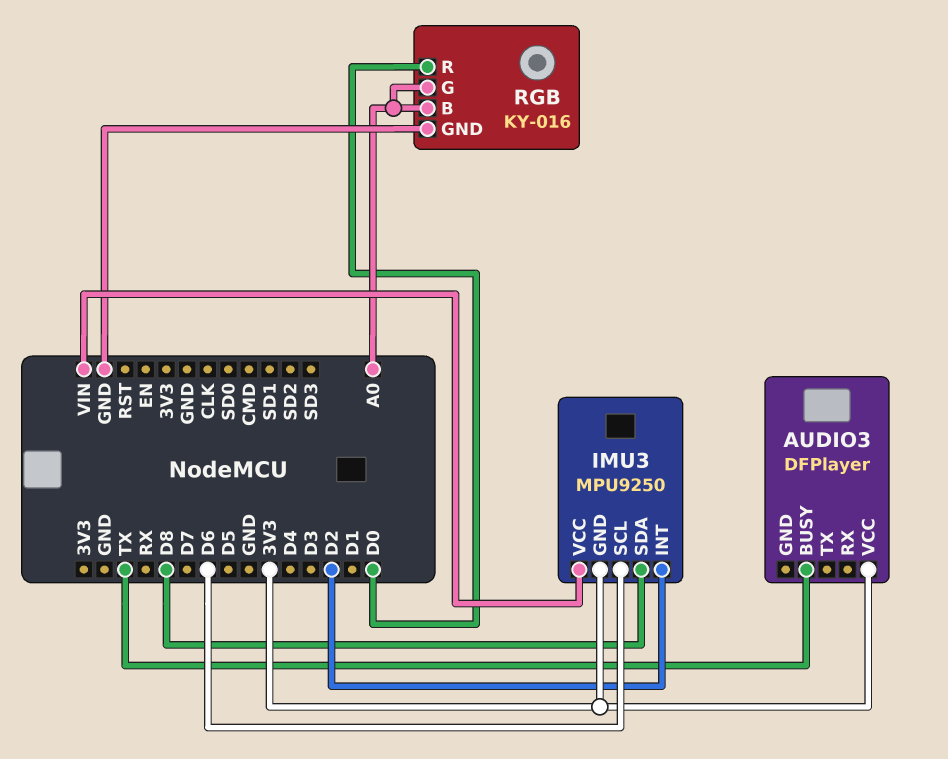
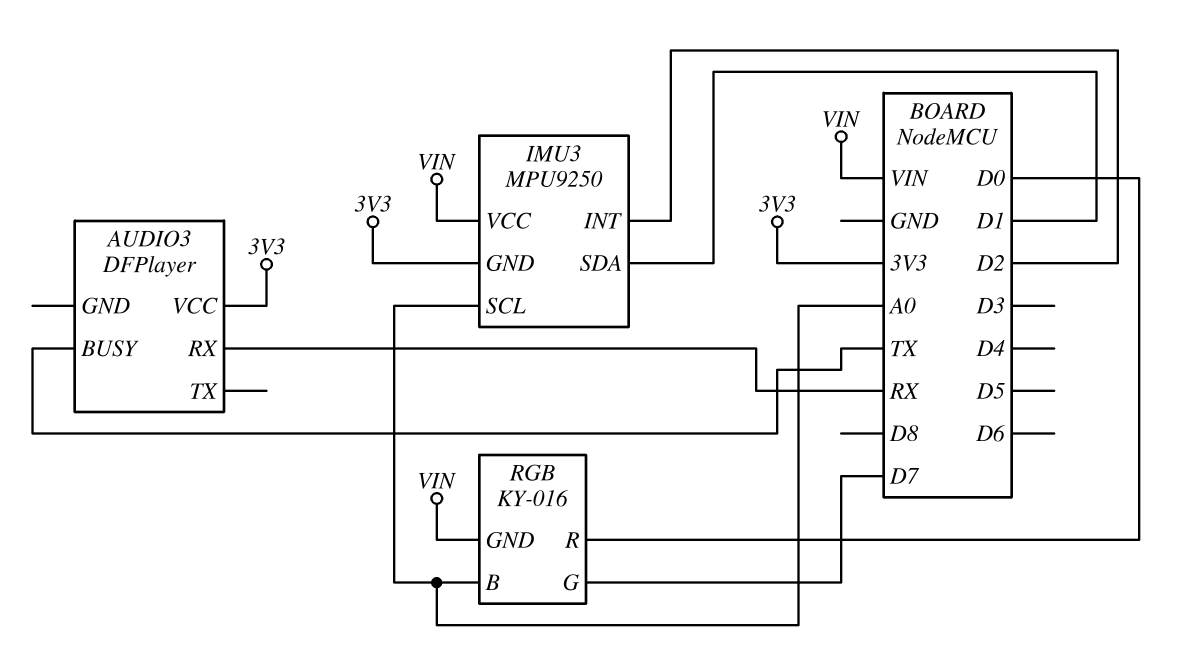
AUDIO3 pin RX: none -> RX
IMU3 pin SCL: D6 -> A0
IMU3 pin SDA: D8 -> D1
RGB pin G: A0 -> D7
RGB pin GND: GND -> VIN

